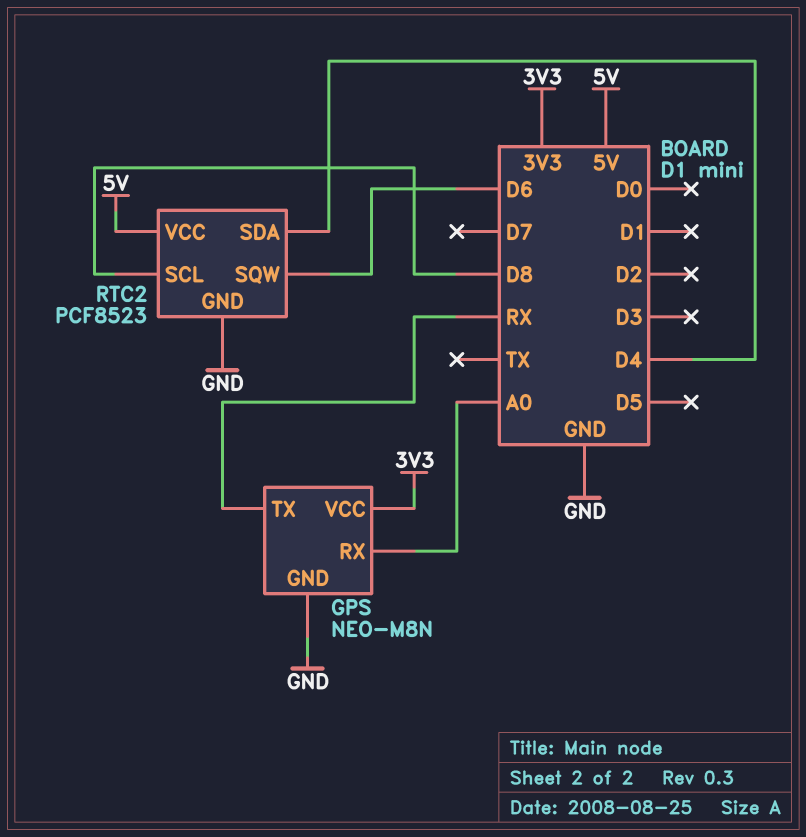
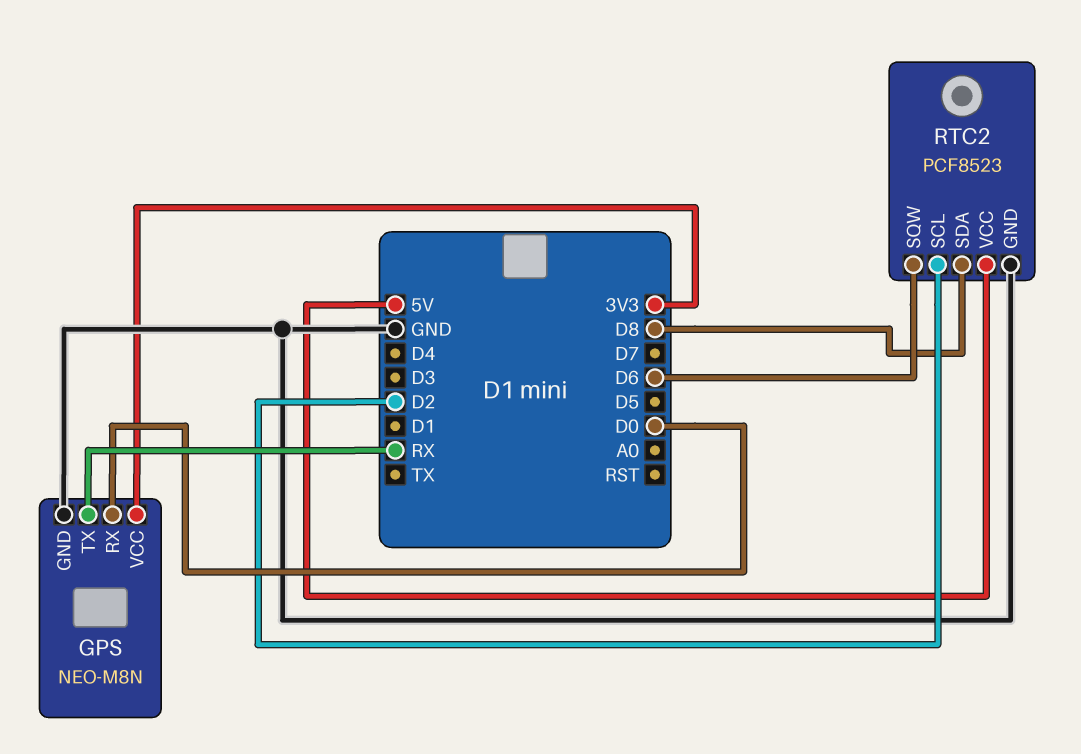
GPS pin RX: A0 -> D0
RTC2 pin SCL: D8 -> D2
RTC2 pin SDA: D4 -> D8

